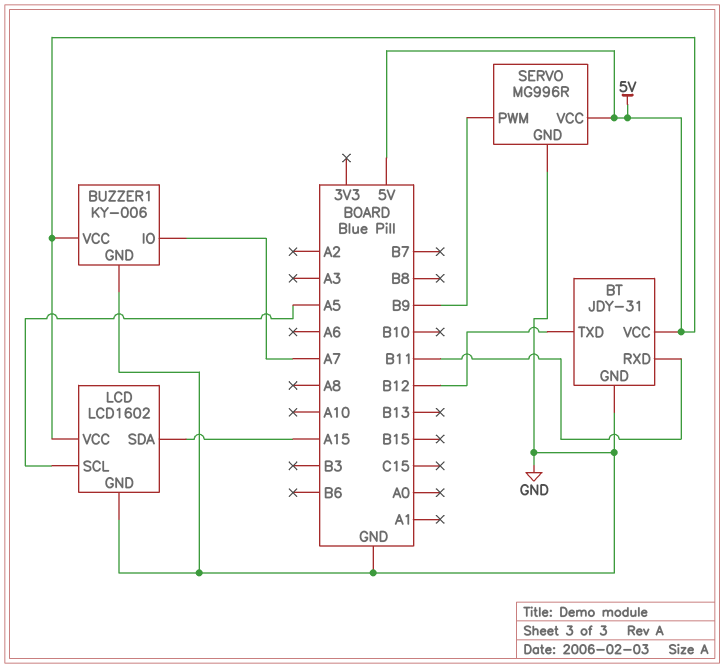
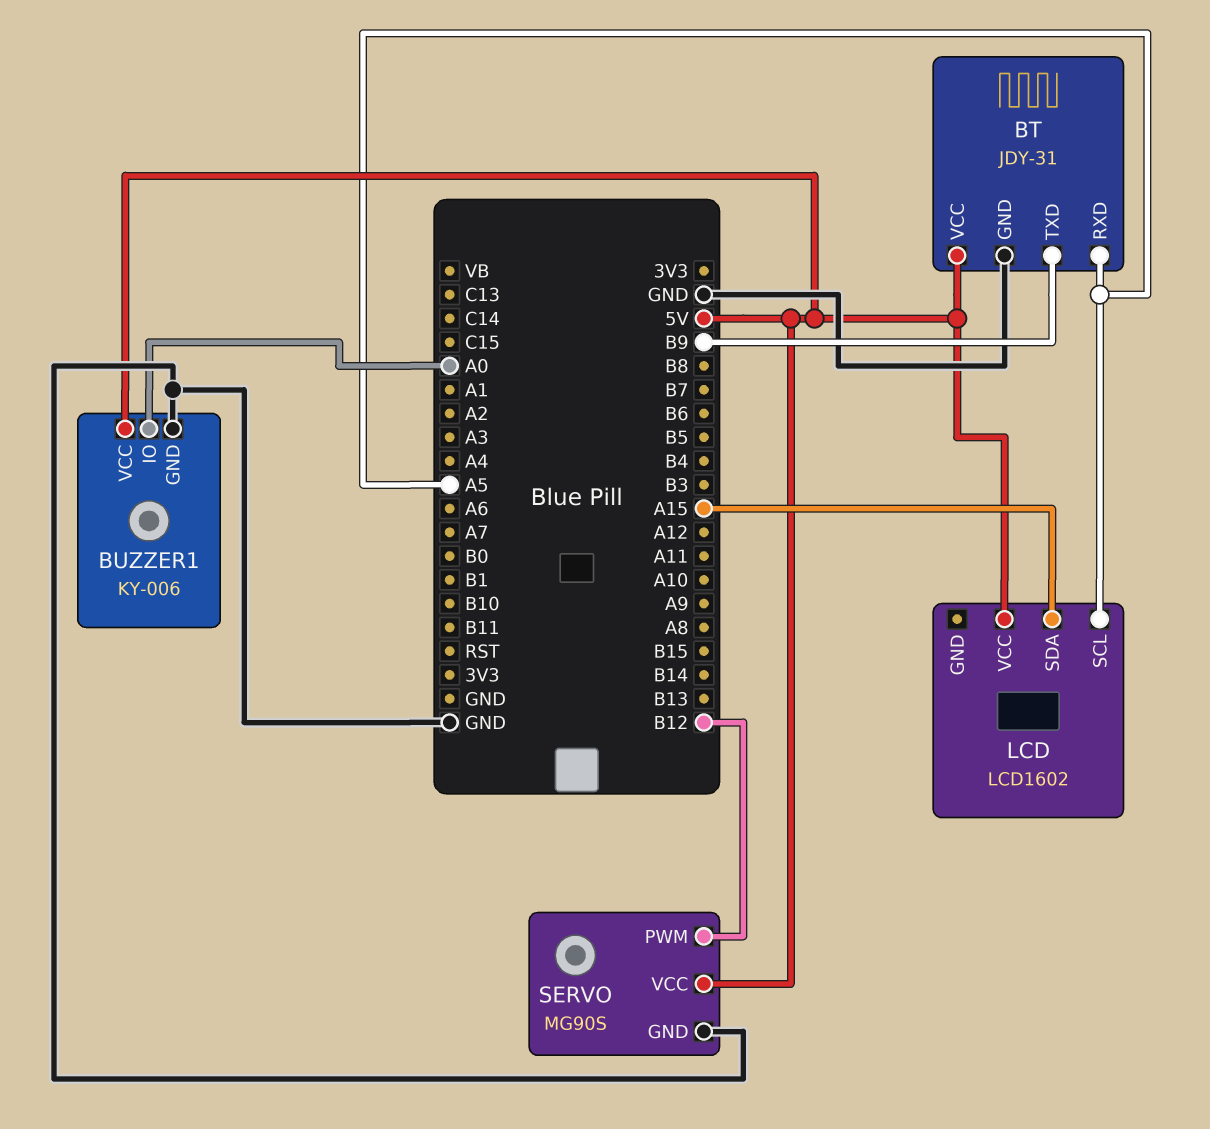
BT pin RXD: B11 -> A5
BT pin TXD: B12 -> B9
BUZZER1 pin IO: A7 -> A0
LCD pin GND: GND -> none
SERVO: MG996R -> MG90S
SERVO pin PWM: B9 -> B12

